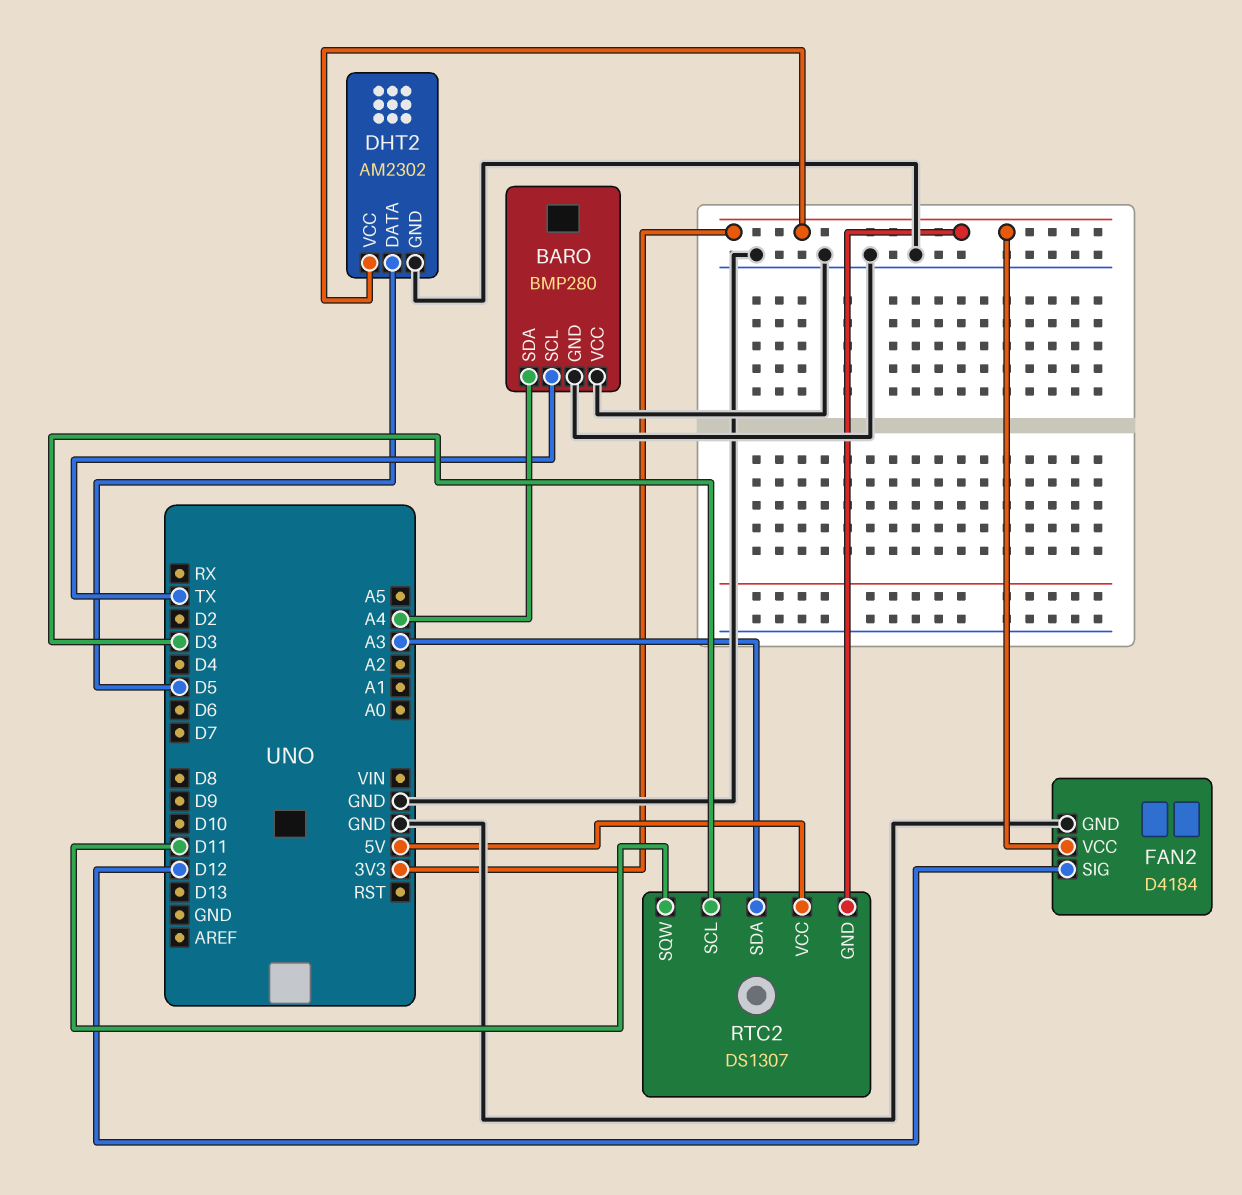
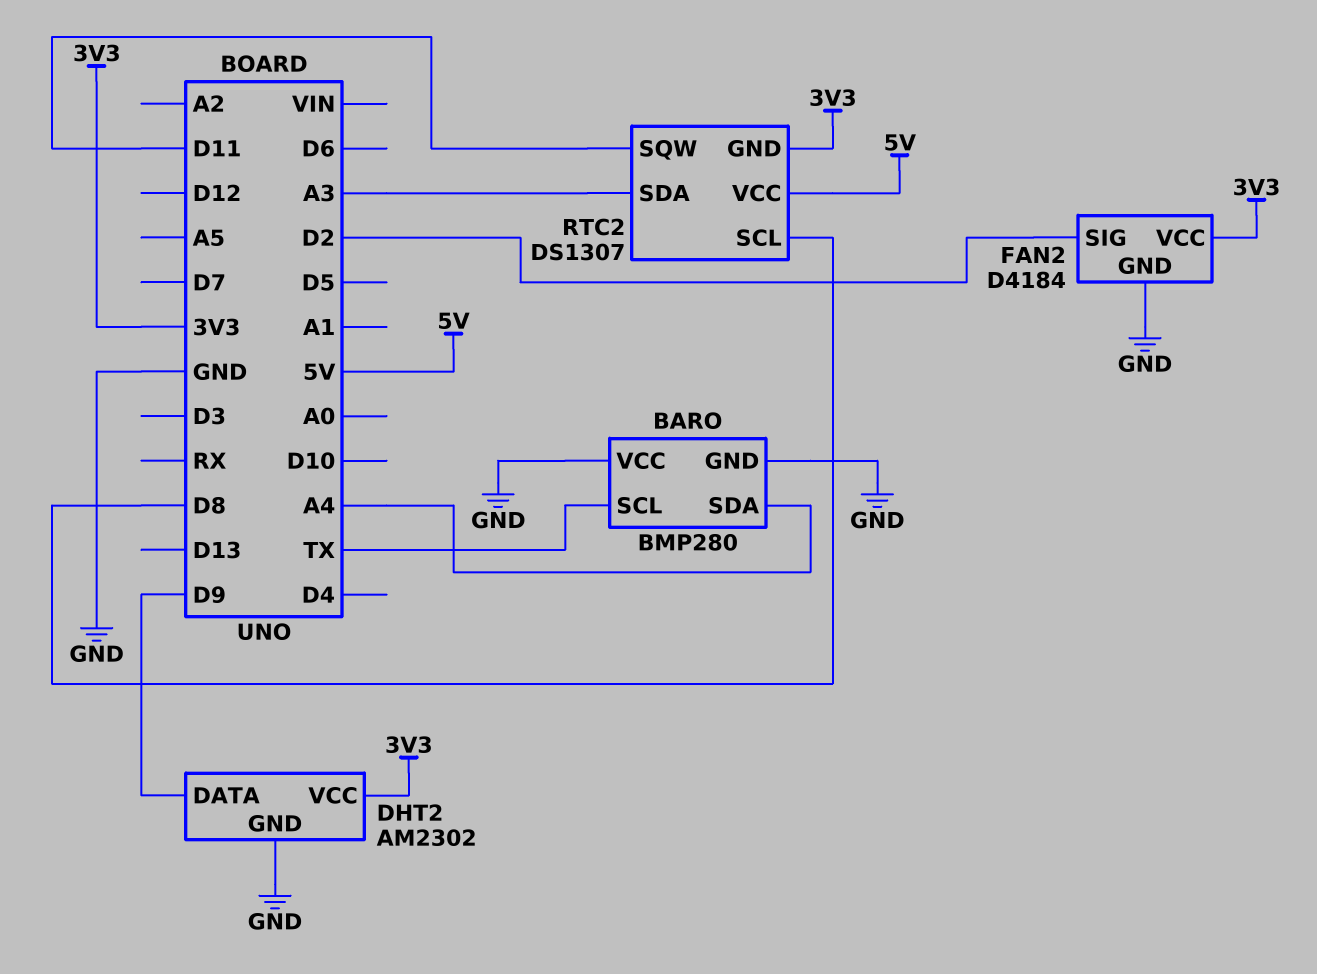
DHT2 pin DATA: D5 -> D9
FAN2 pin SIG: D12 -> D2
RTC2 pin SCL: D3 -> D8

